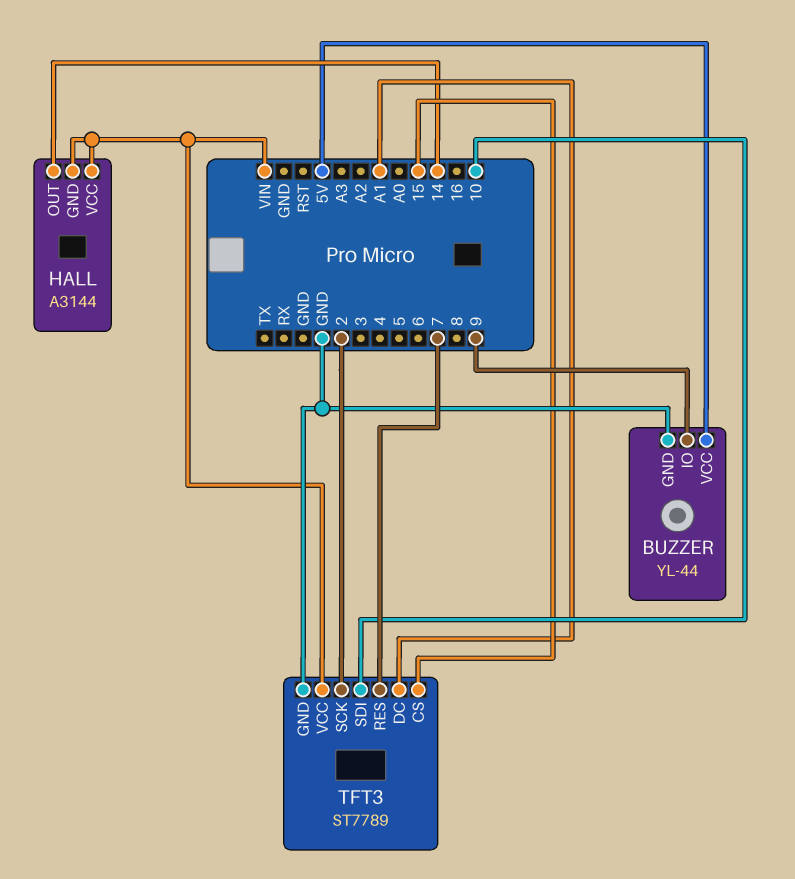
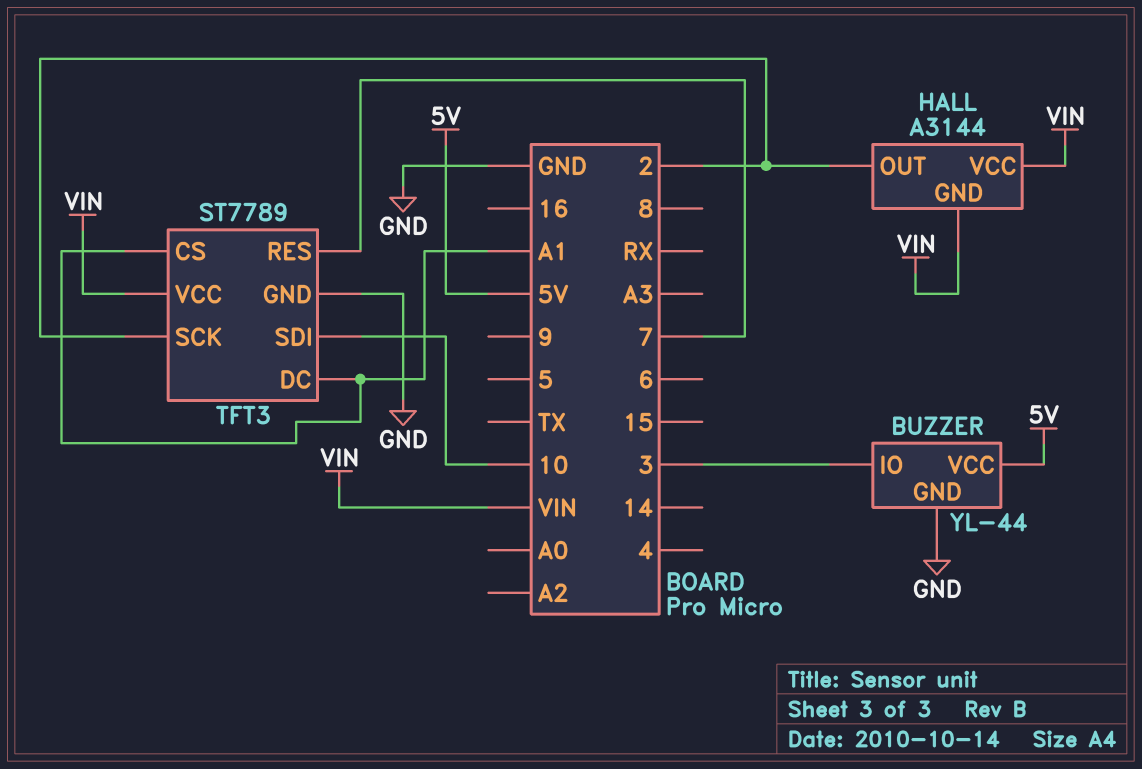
BUZZER pin IO: 9 -> 3
HALL pin OUT: 14 -> 2
TFT3 pin CS: 15 -> A1

